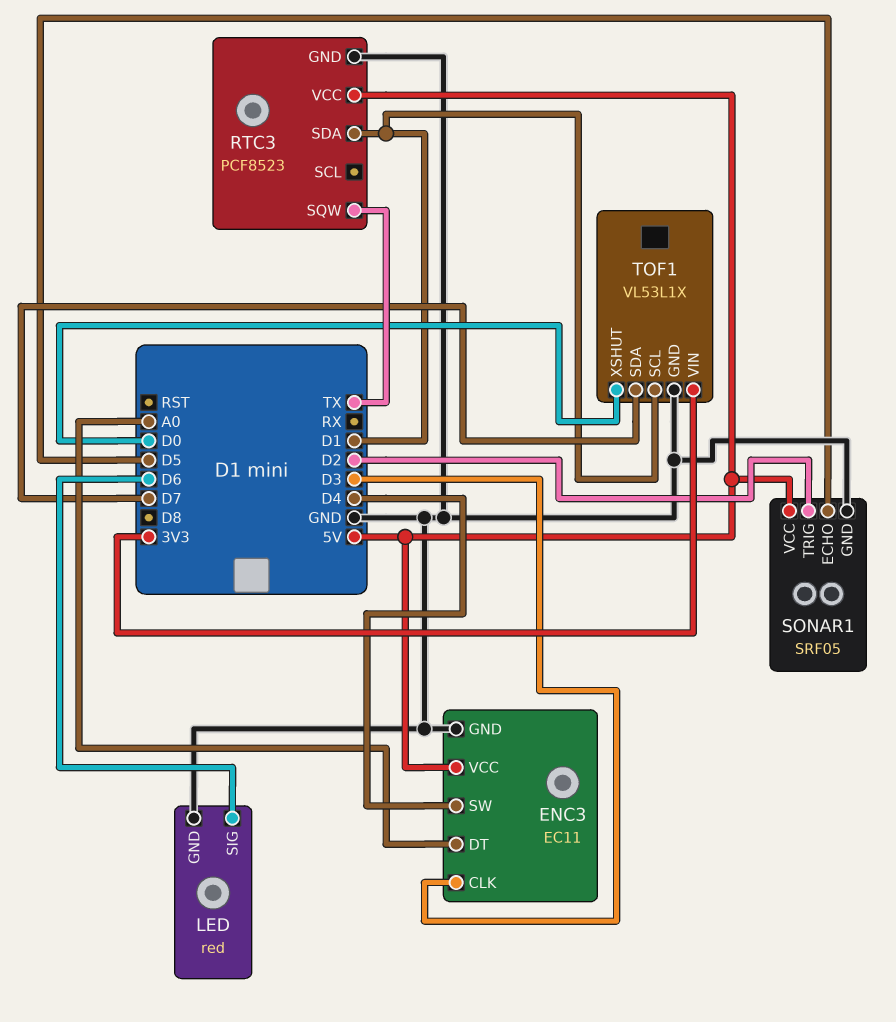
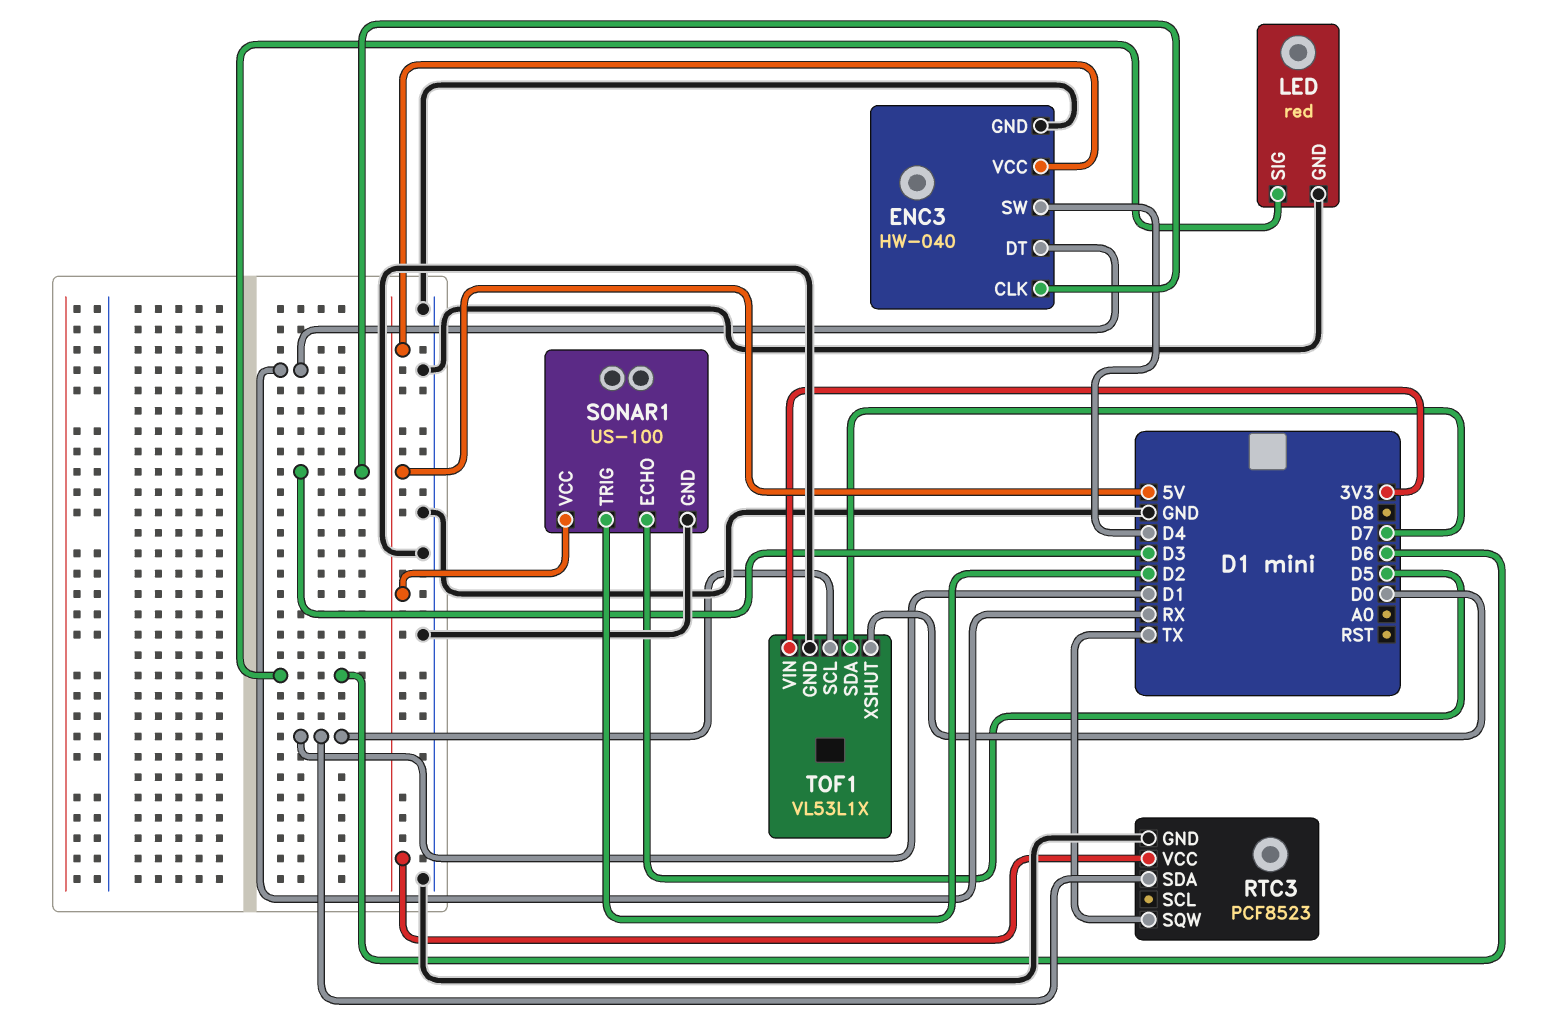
ENC3: EC11 -> HW-040
ENC3 pin DT: A0 -> RX
SONAR1: SRF05 -> US-100

